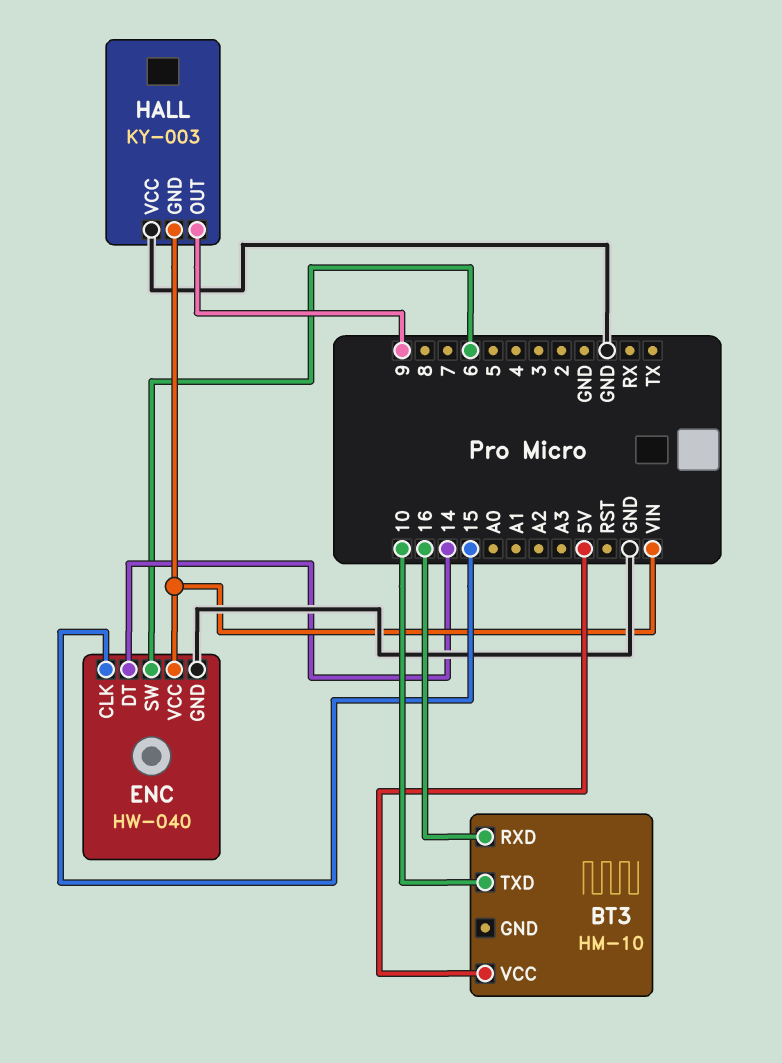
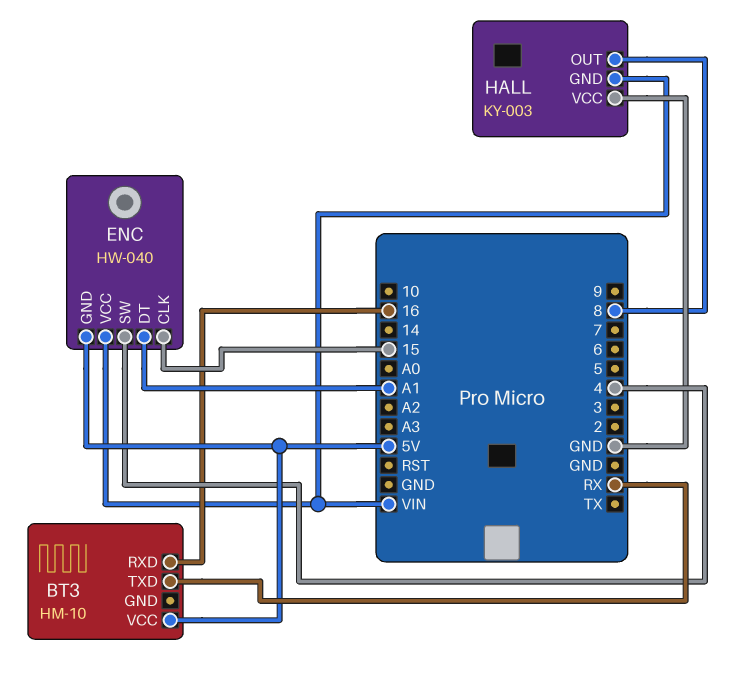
BT3 pin TXD: 10 -> RX
ENC pin DT: 14 -> A1
ENC pin GND: GND -> 5V
ENC pin SW: 6 -> 4
HALL pin OUT: 9 -> 8

